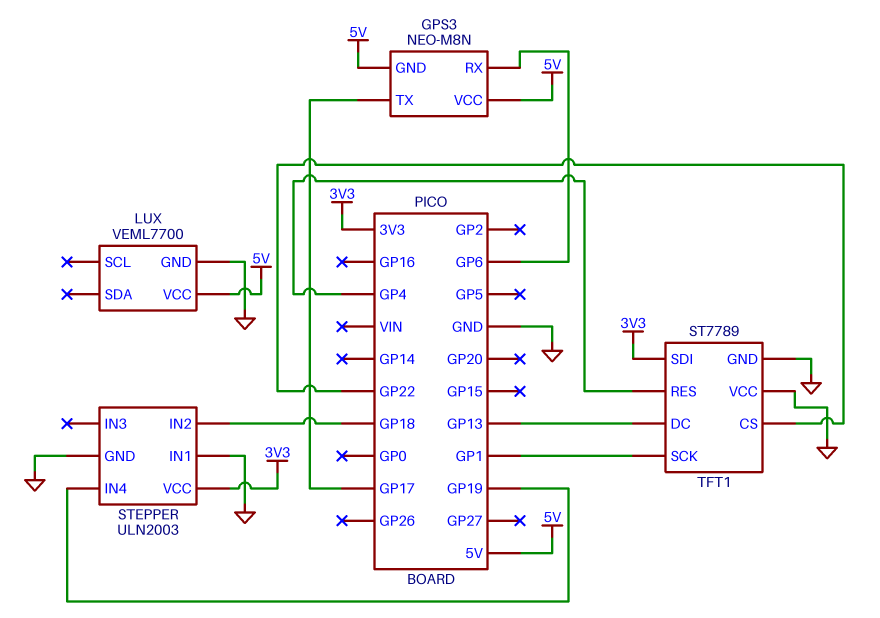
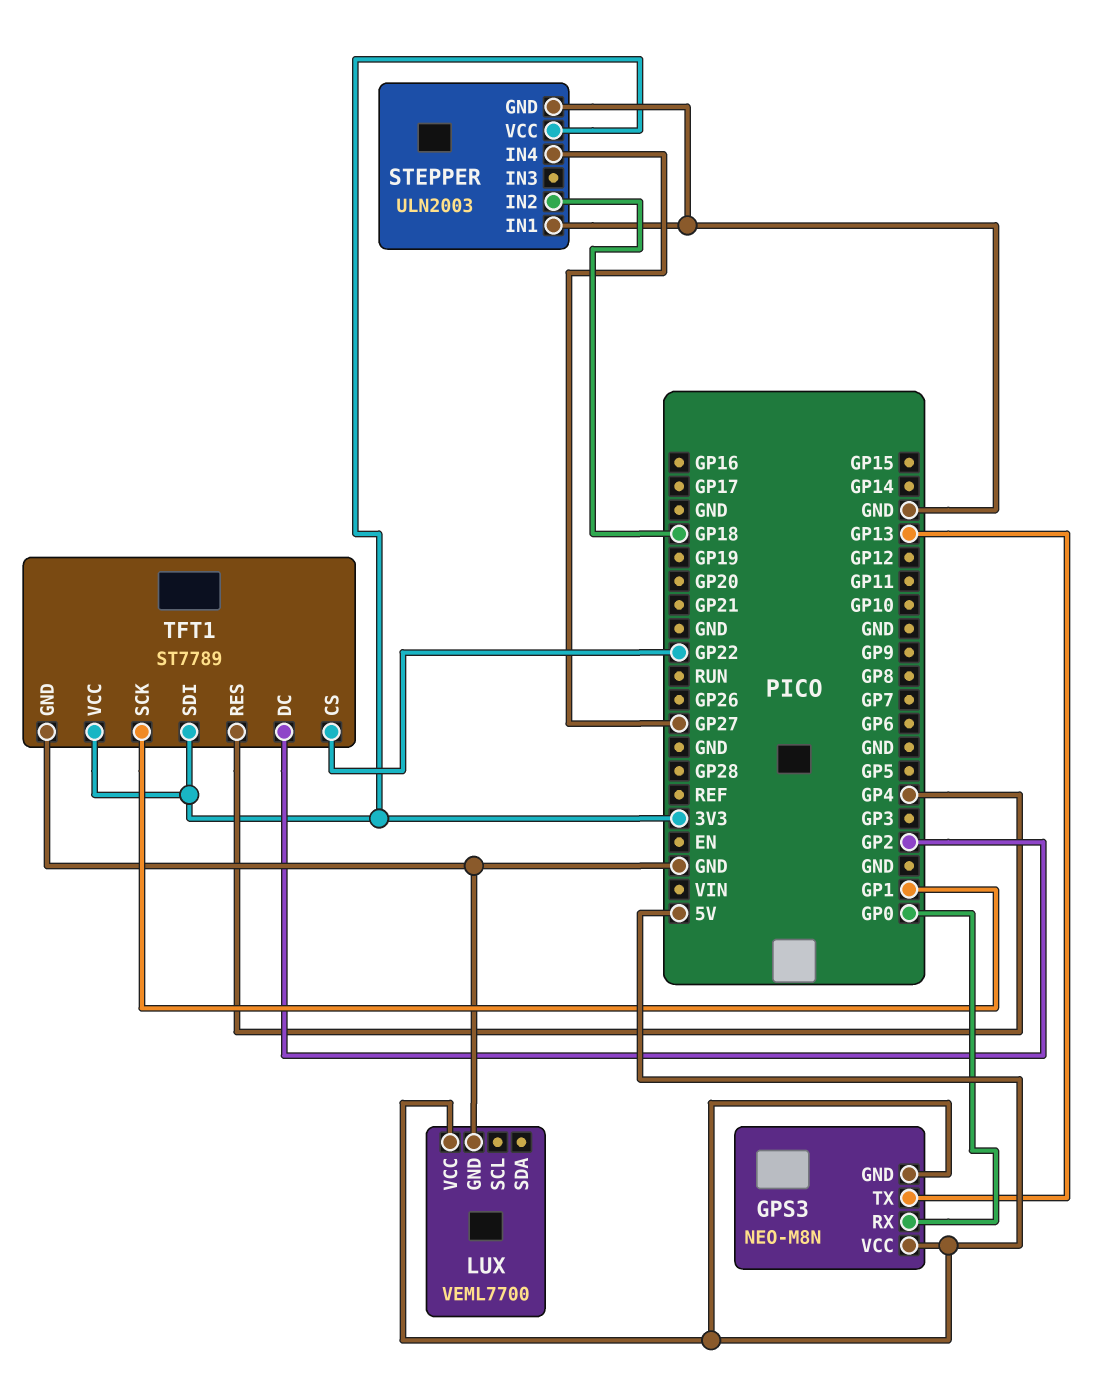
GPS3 pin RX: GP6 -> GP0
GPS3 pin TX: GP17 -> GP13
STEPPER pin IN4: GP19 -> GP27
TFT1 pin DC: GP13 -> GP2
TFT1 pin VCC: GND -> 3V3

